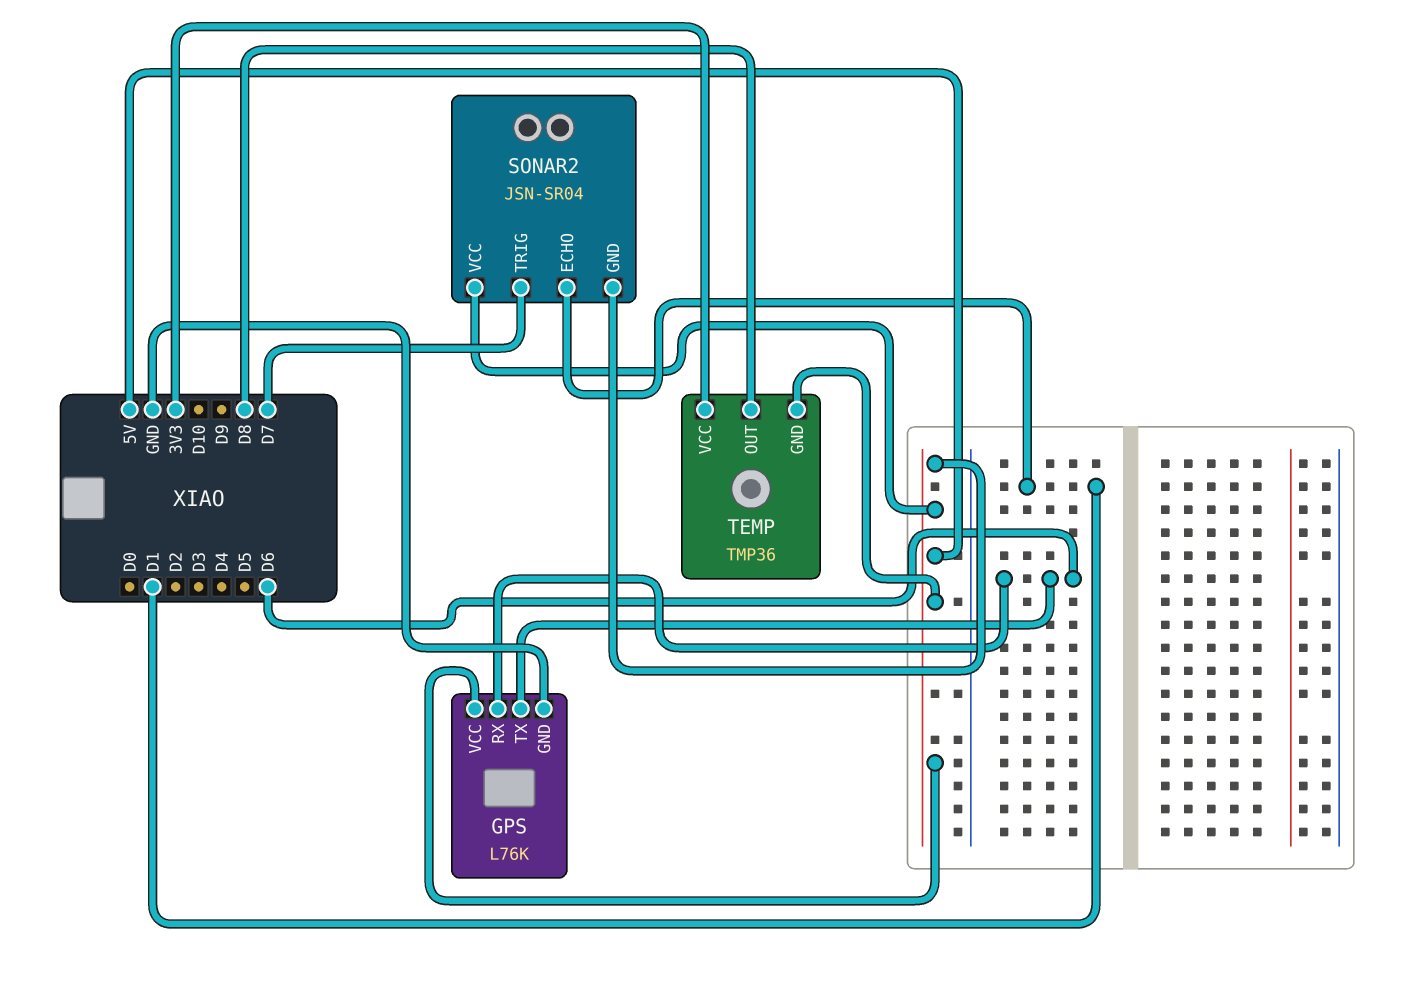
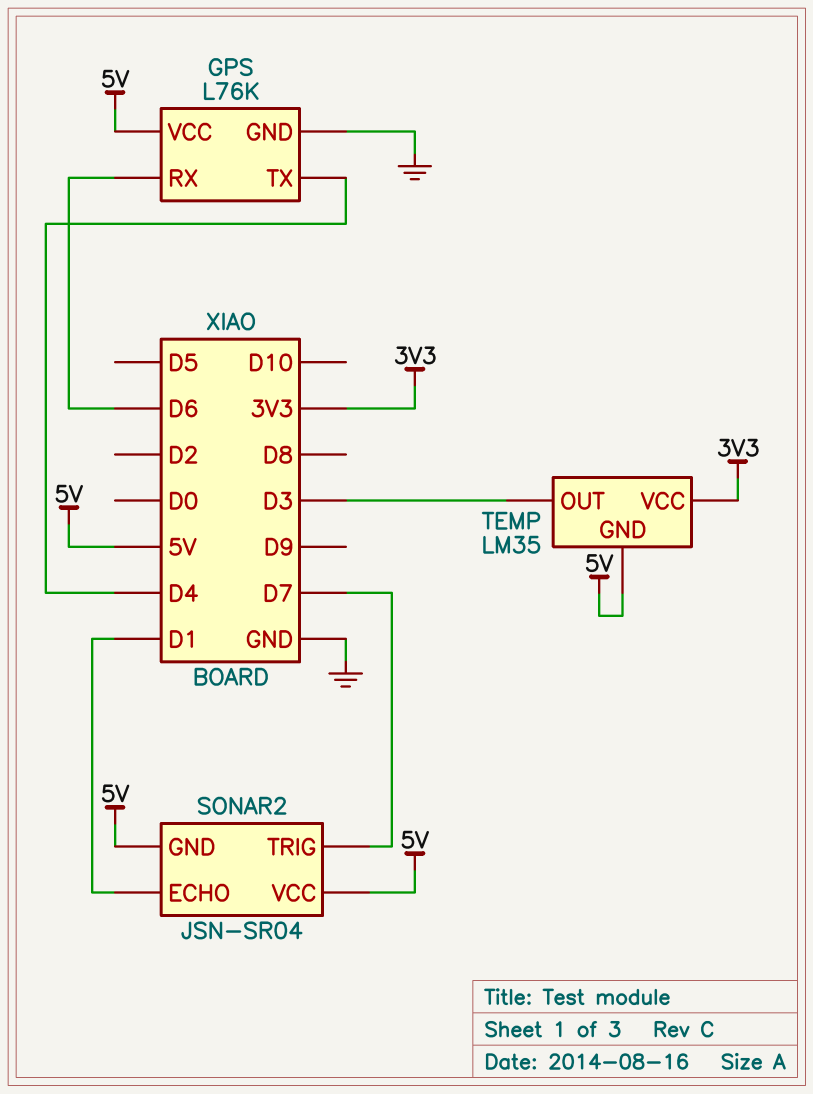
GPS pin TX: D6 -> D4
TEMP: TMP36 -> LM35
TEMP pin OUT: D8 -> D3

